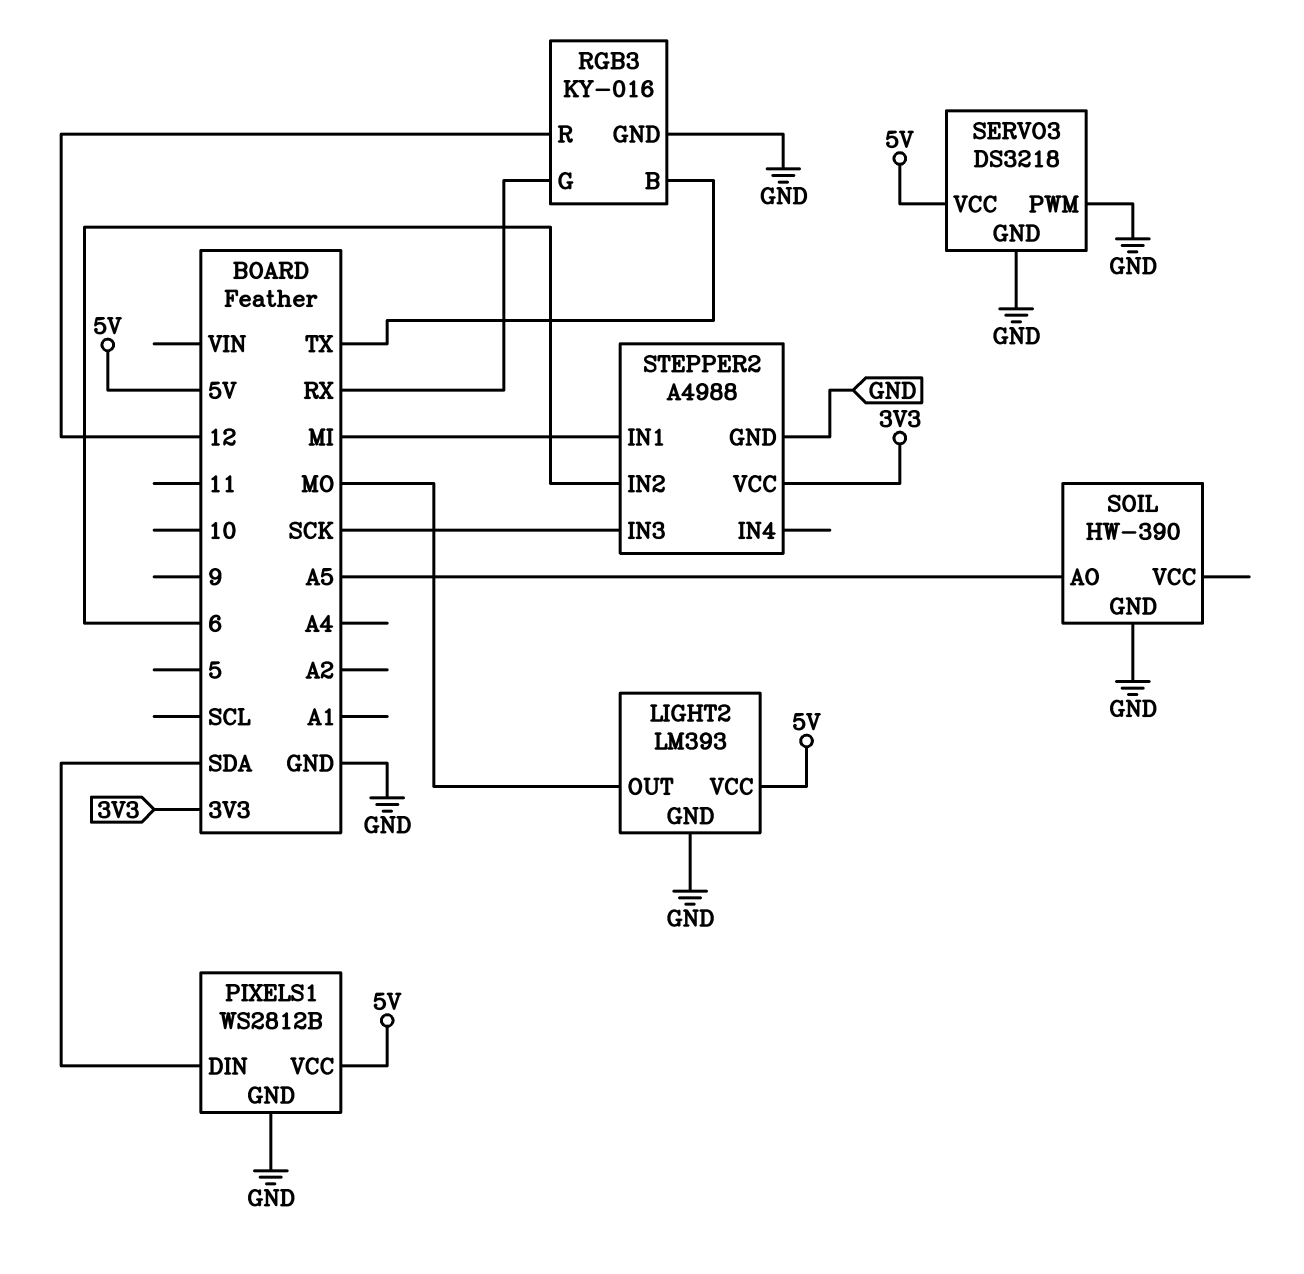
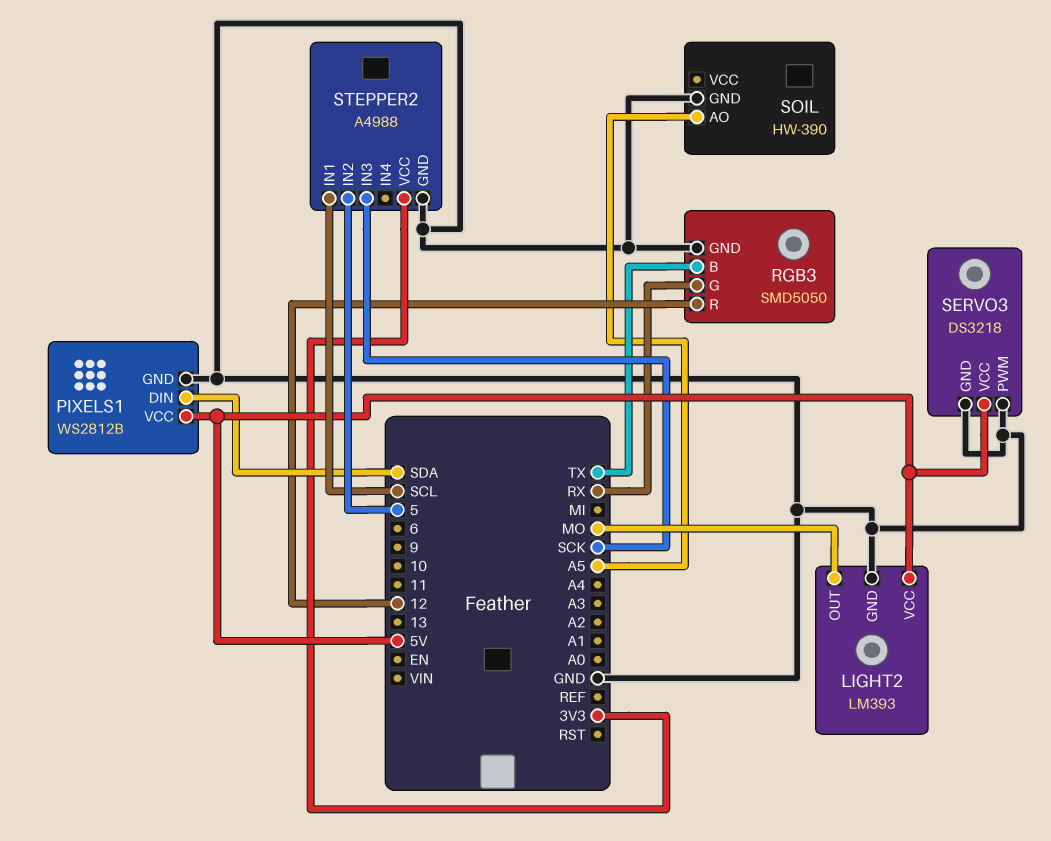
RGB3: KY-016 -> SMD5050
STEPPER2 pin IN1: MI -> SCL
STEPPER2 pin IN2: 6 -> 5

